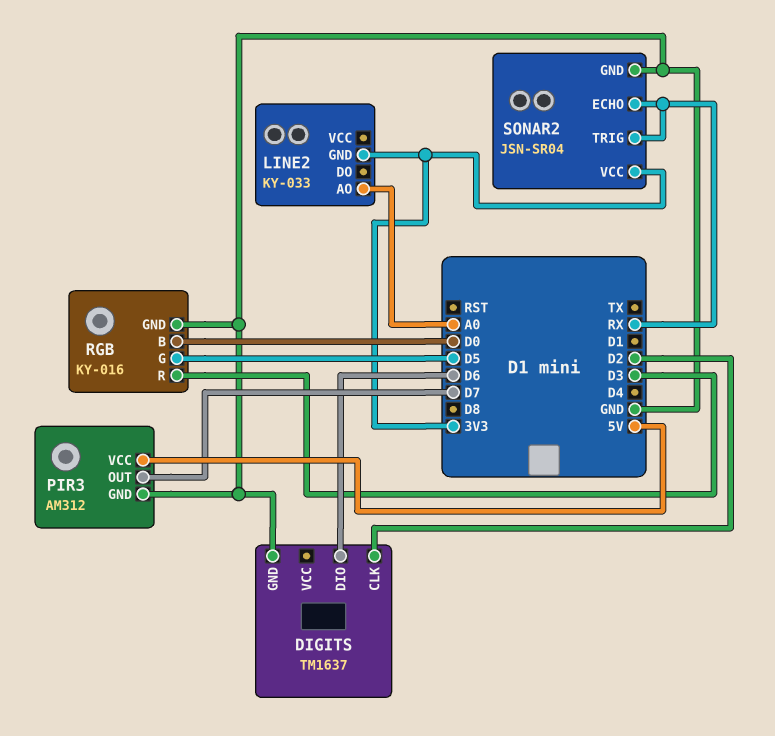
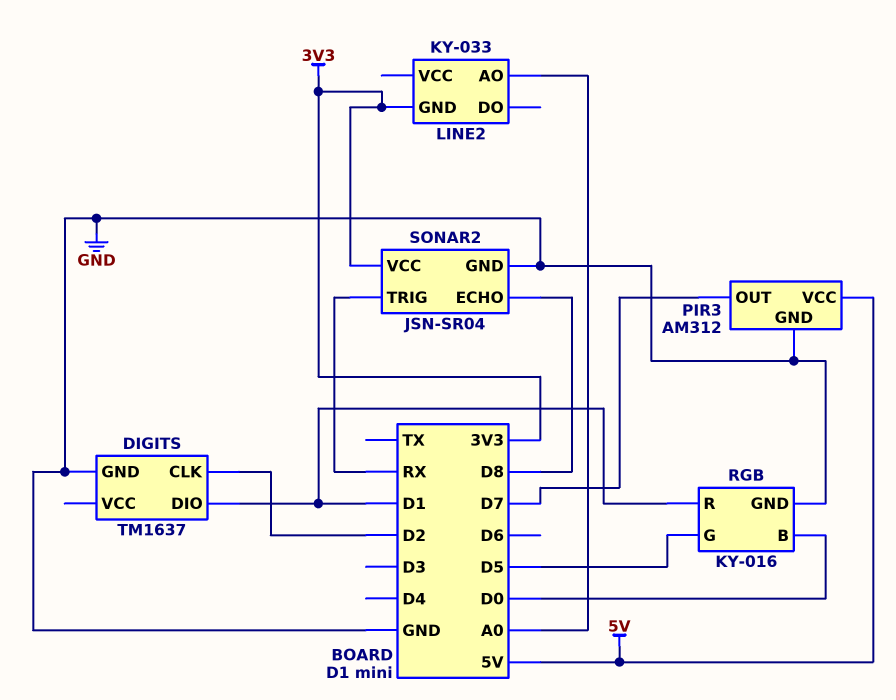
DIGITS pin DIO: D6 -> D1
RGB pin R: D3 -> D1
SONAR2 pin ECHO: RX -> D8

